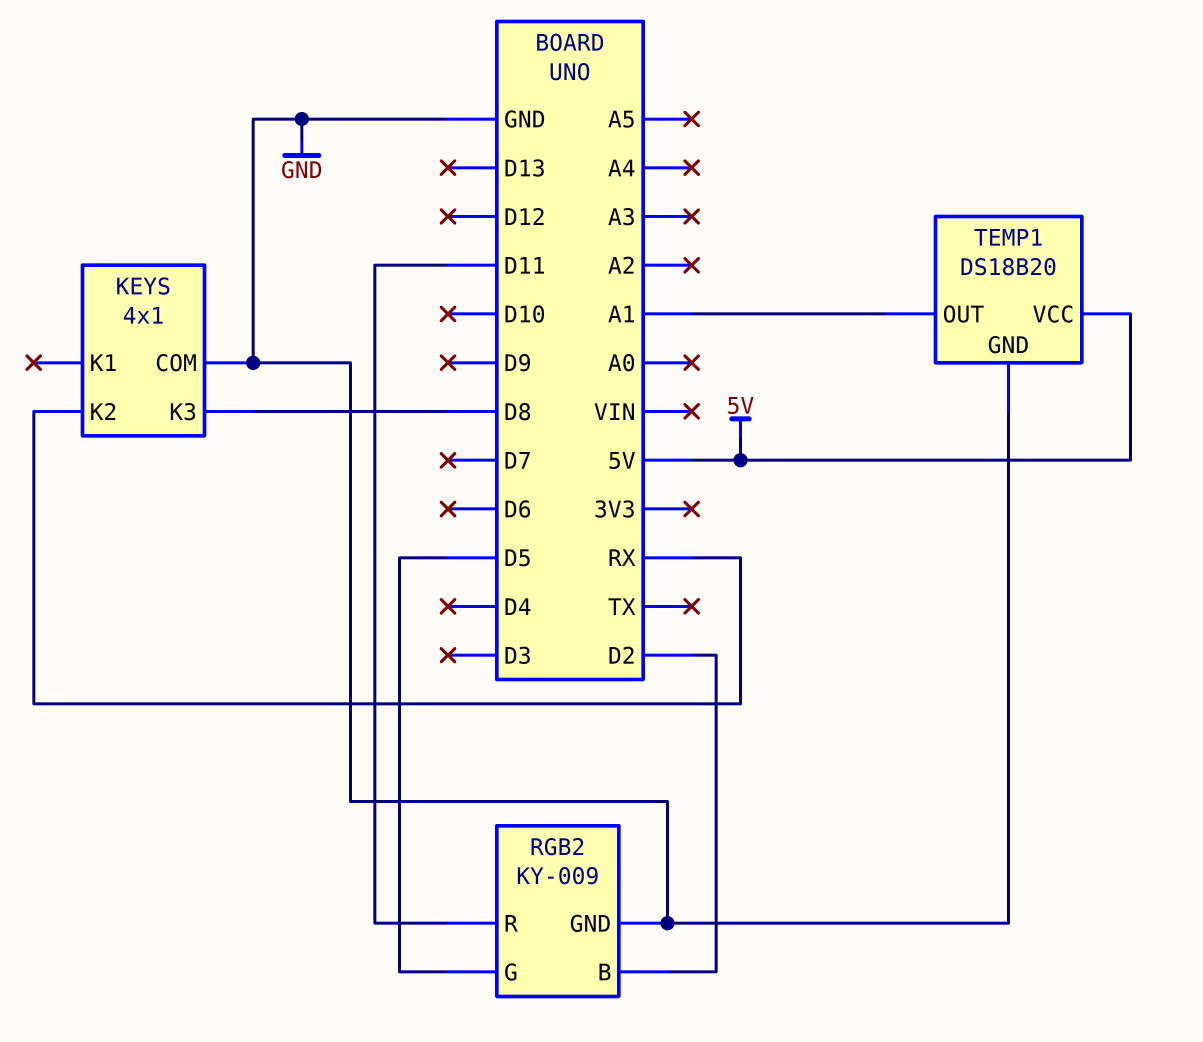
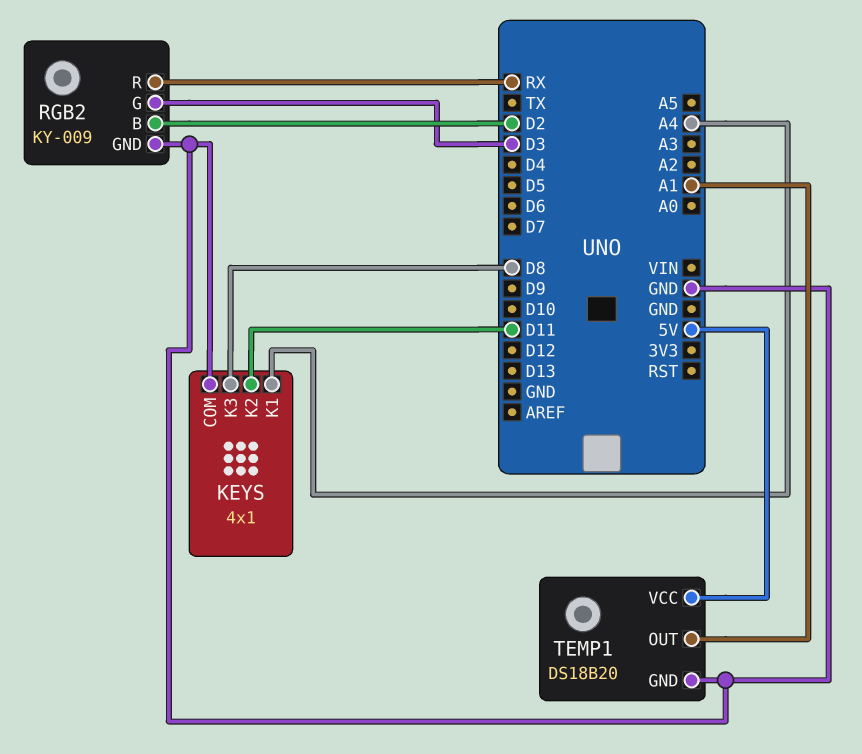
KEYS pin K1: none -> A4
KEYS pin K2: RX -> D11
RGB2 pin G: D5 -> D3
RGB2 pin R: D11 -> RX

